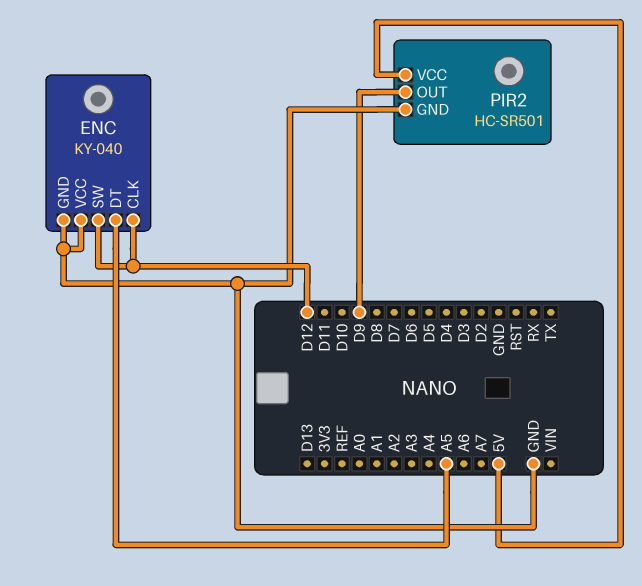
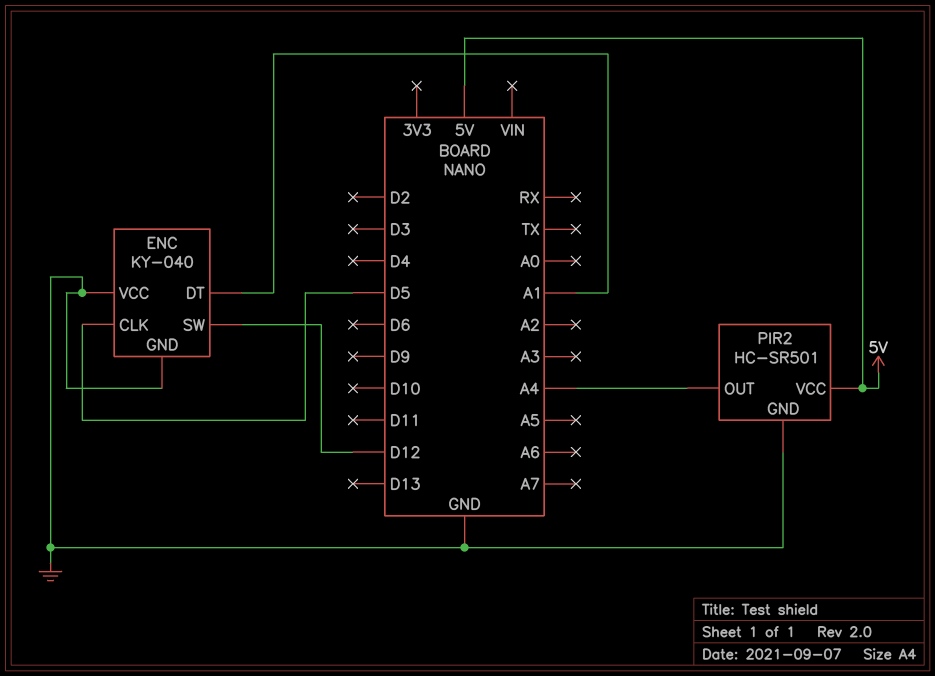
ENC pin CLK: D12 -> D5
ENC pin DT: A5 -> A1
PIR2 pin OUT: D9 -> A4

